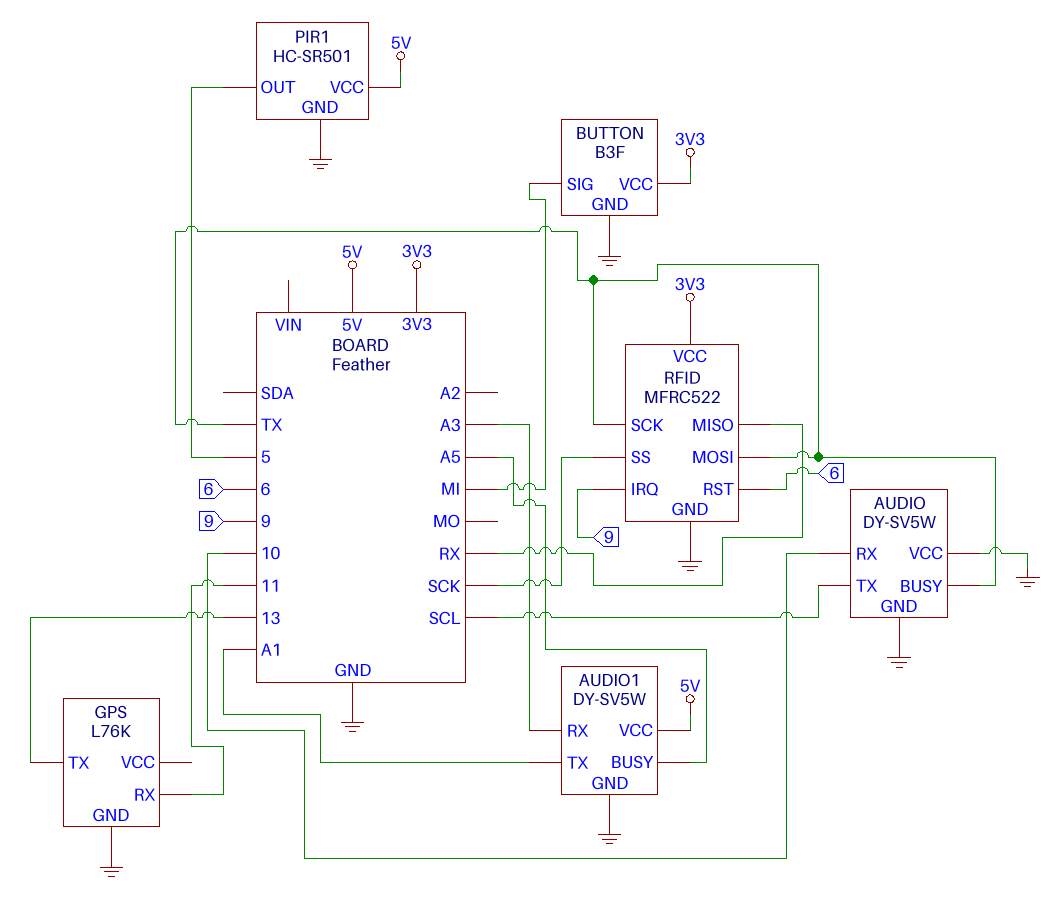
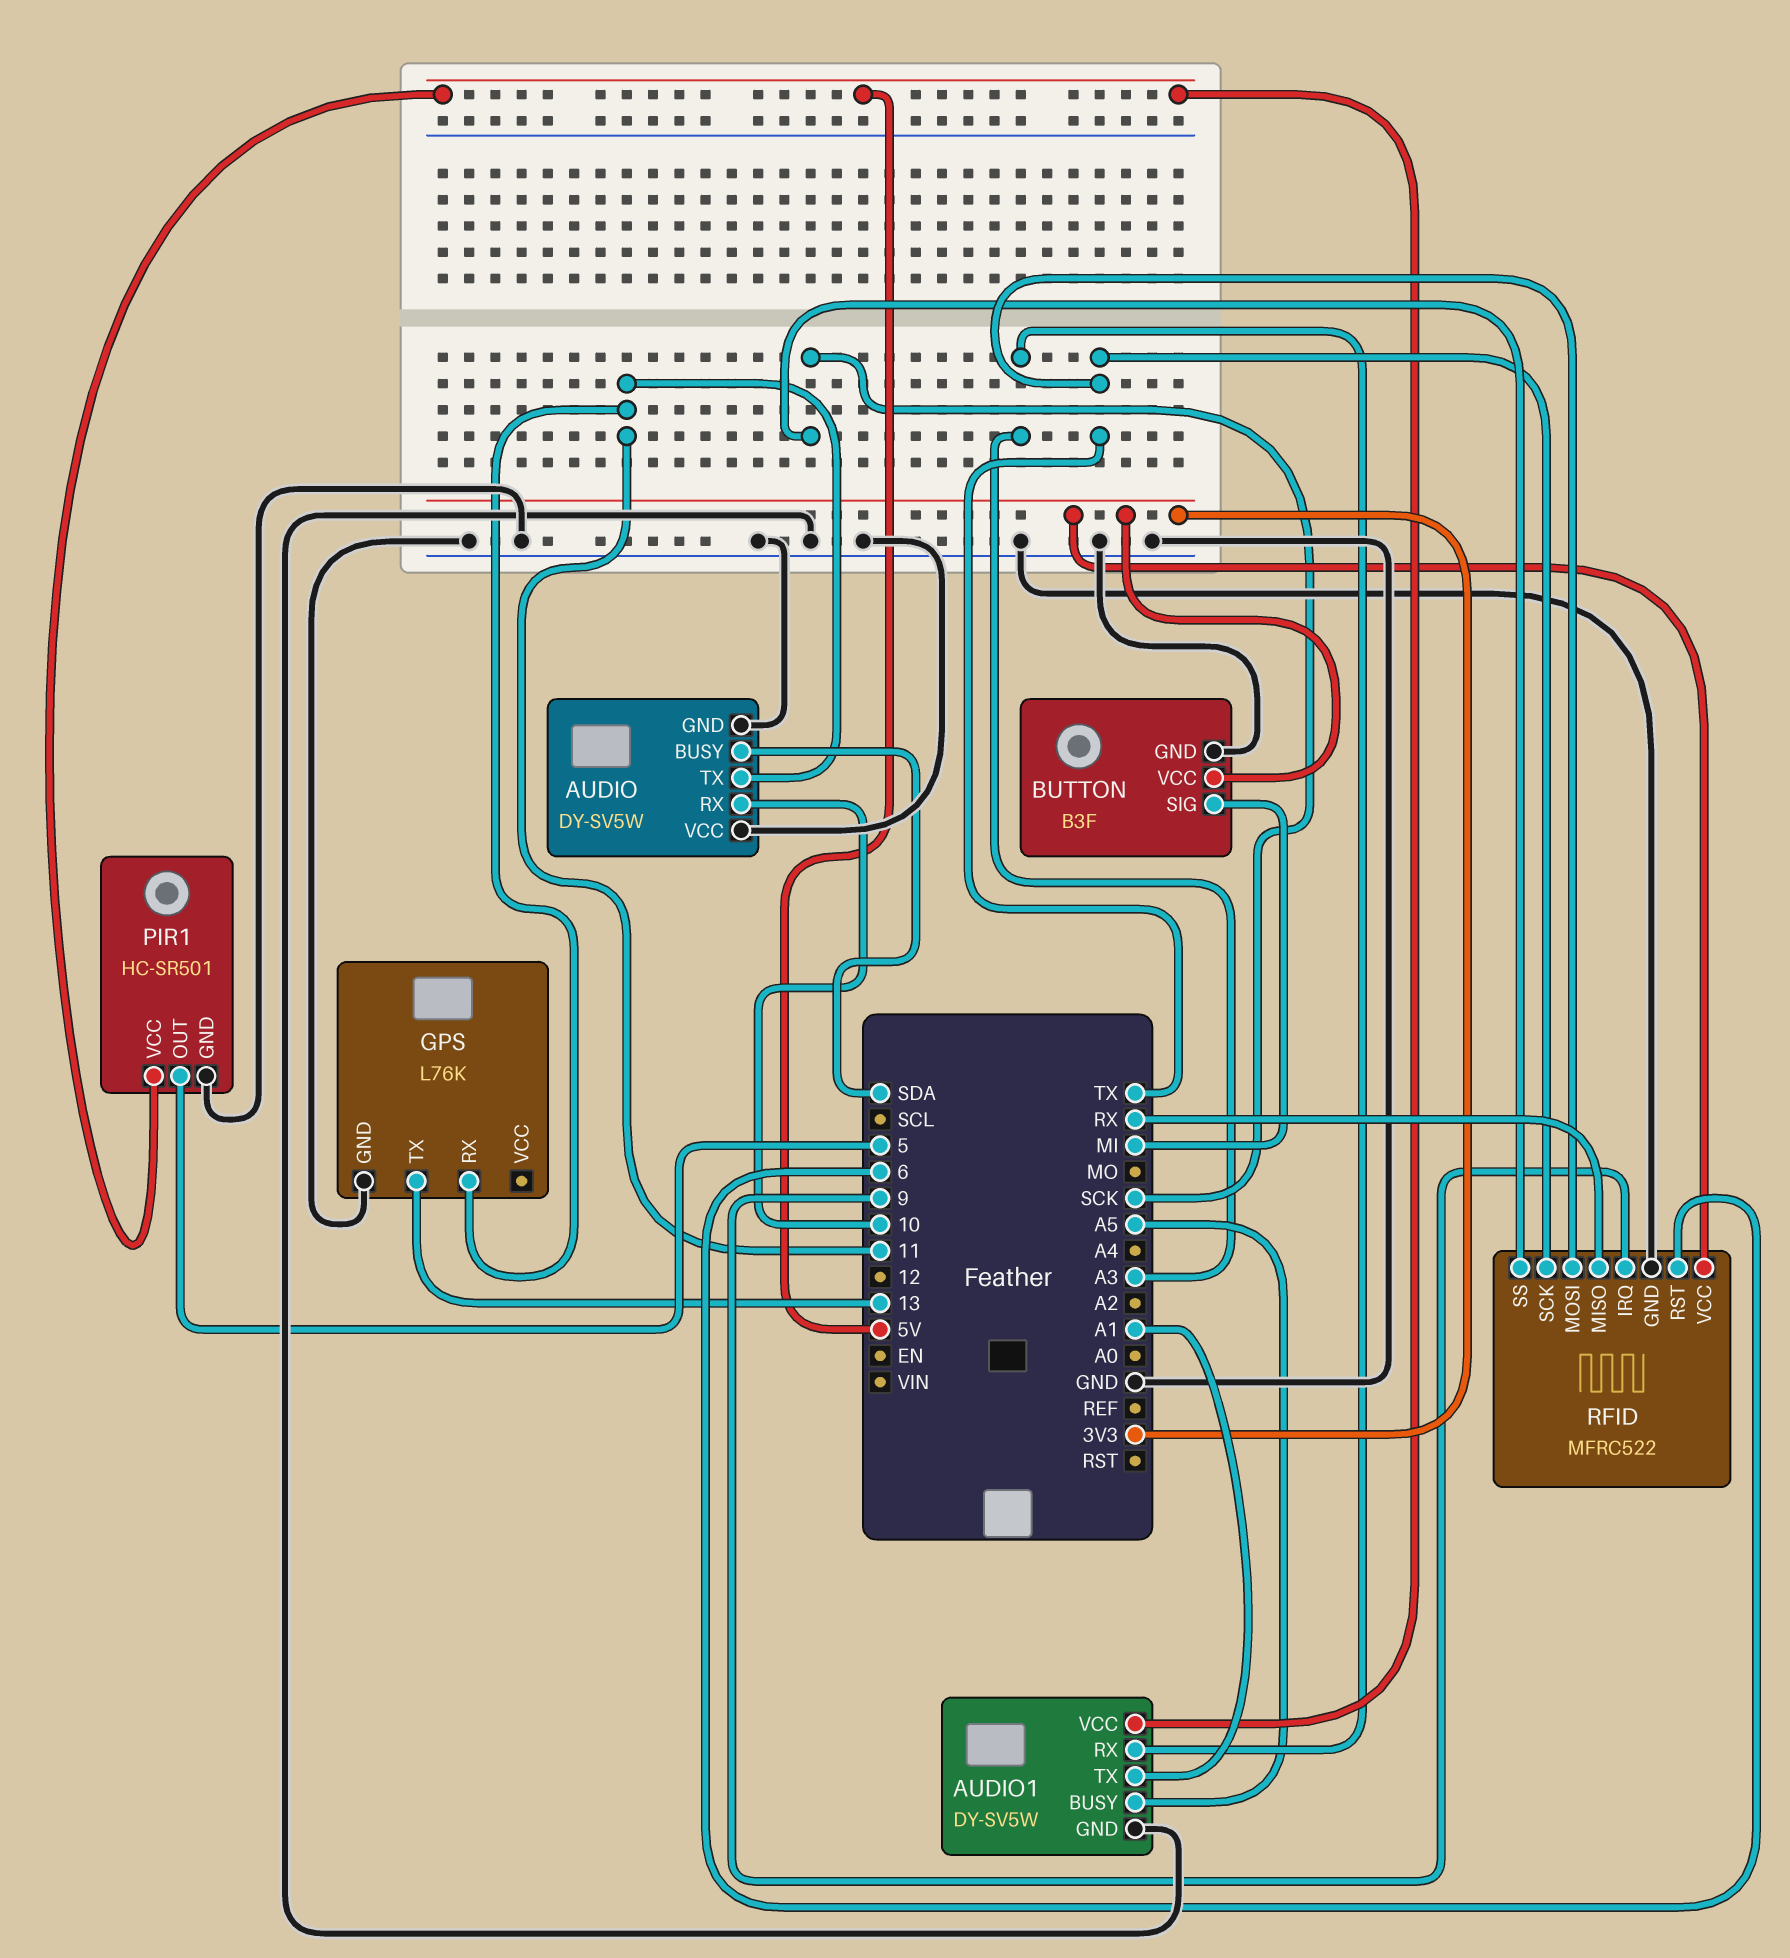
AUDIO pin BUSY: TX -> SDA
AUDIO pin TX: SCL -> 11

